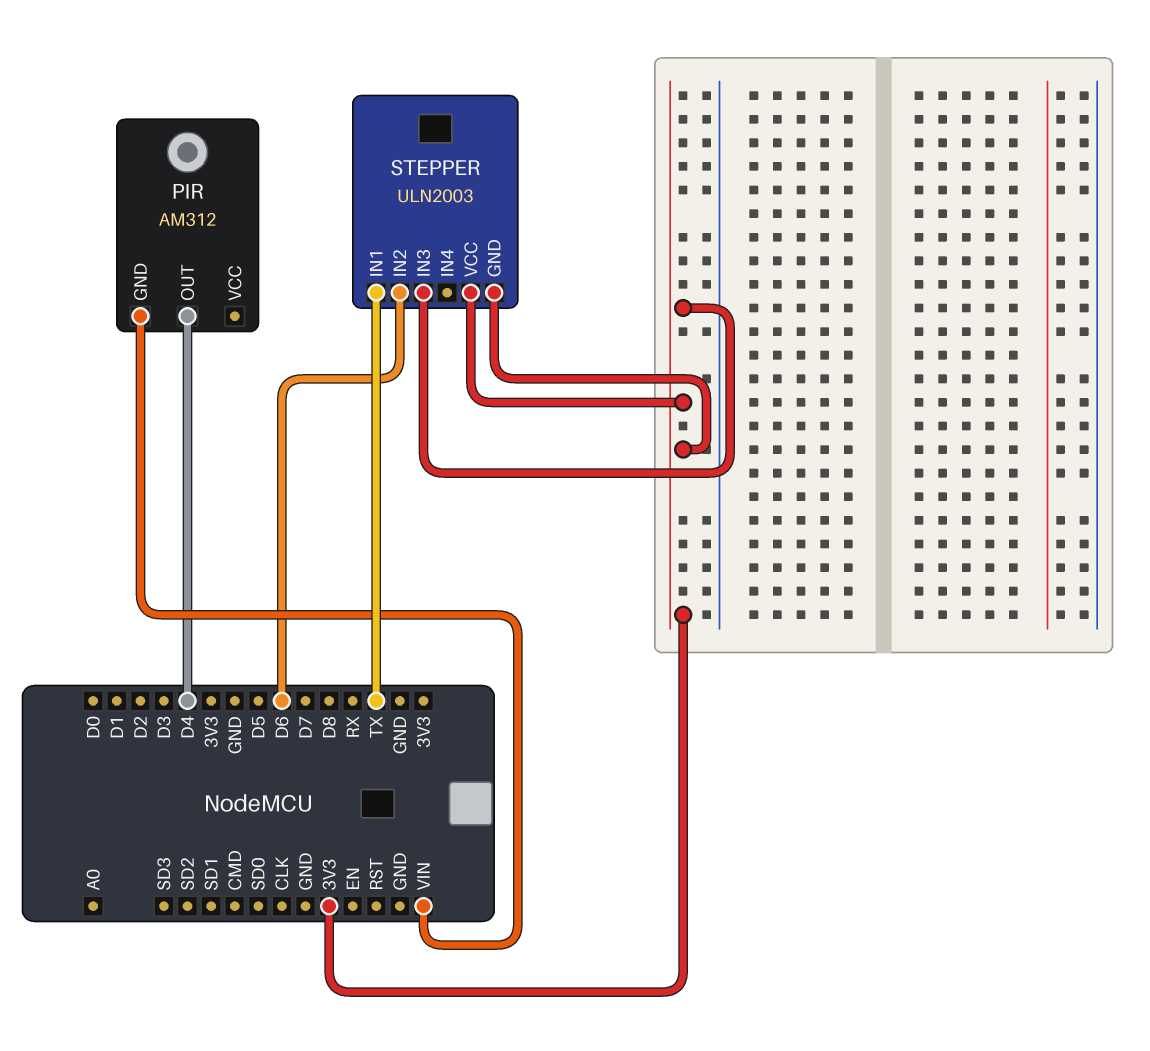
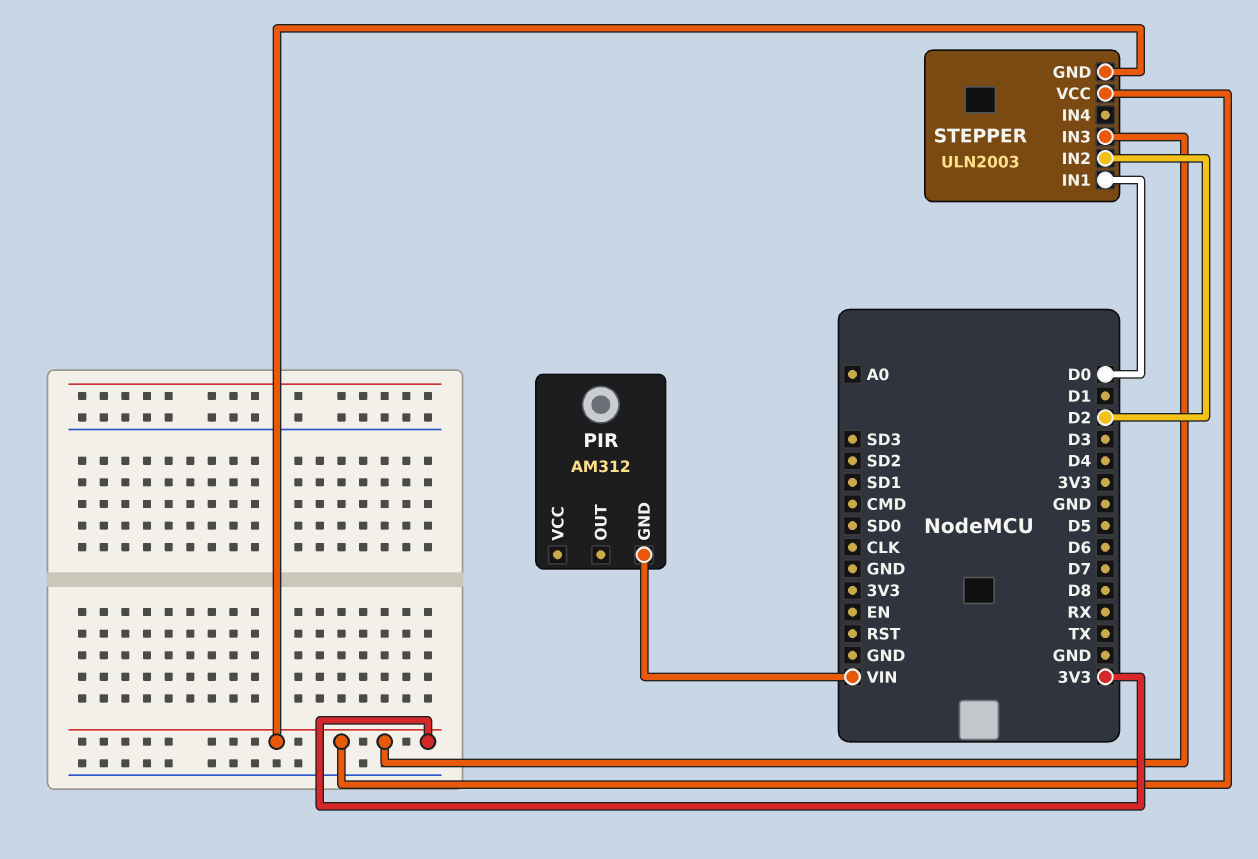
PIR pin OUT: D4 -> none
STEPPER pin IN1: TX -> D0
STEPPER pin IN2: D6 -> D2

